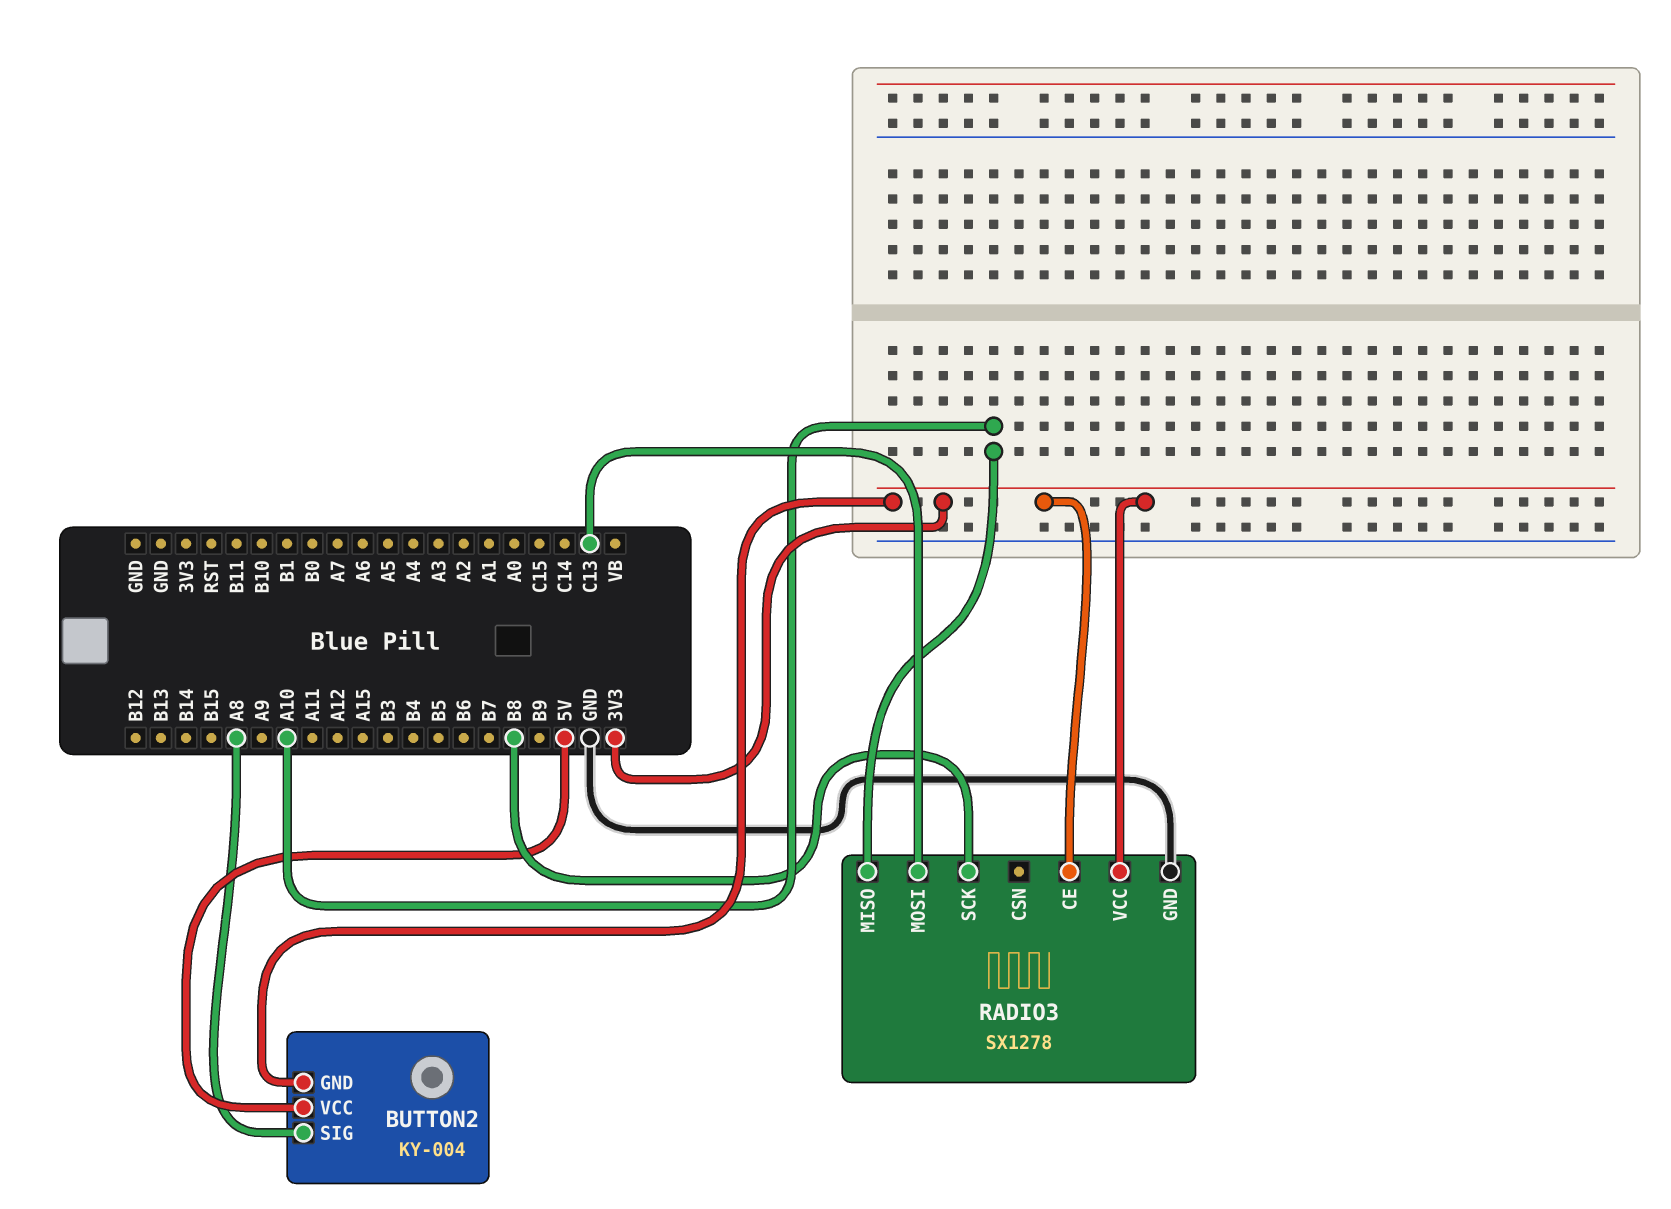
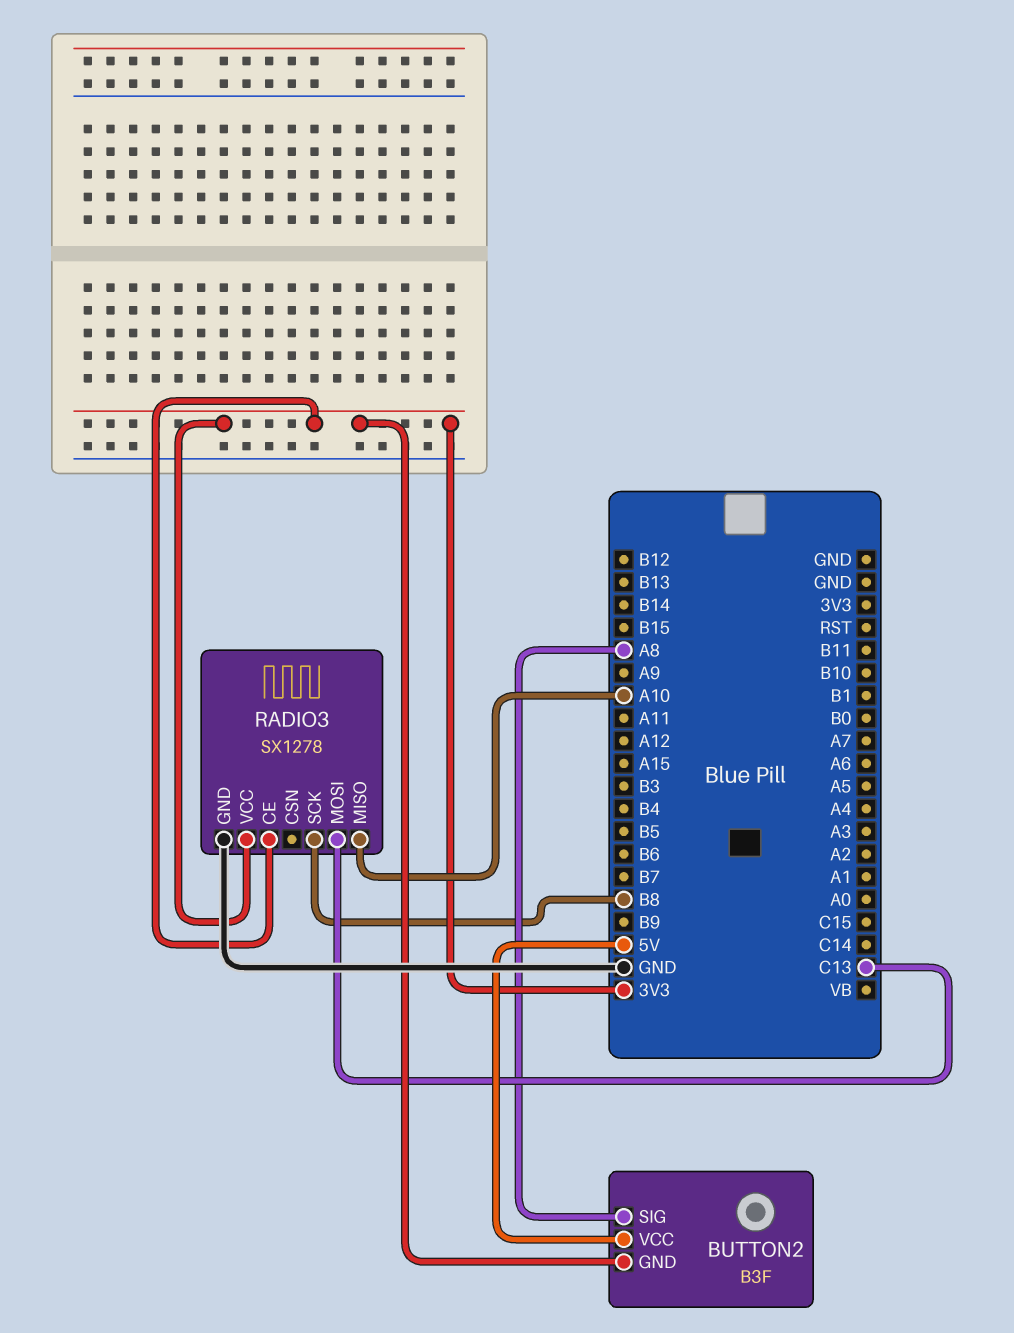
BUTTON2: KY-004 -> B3F

